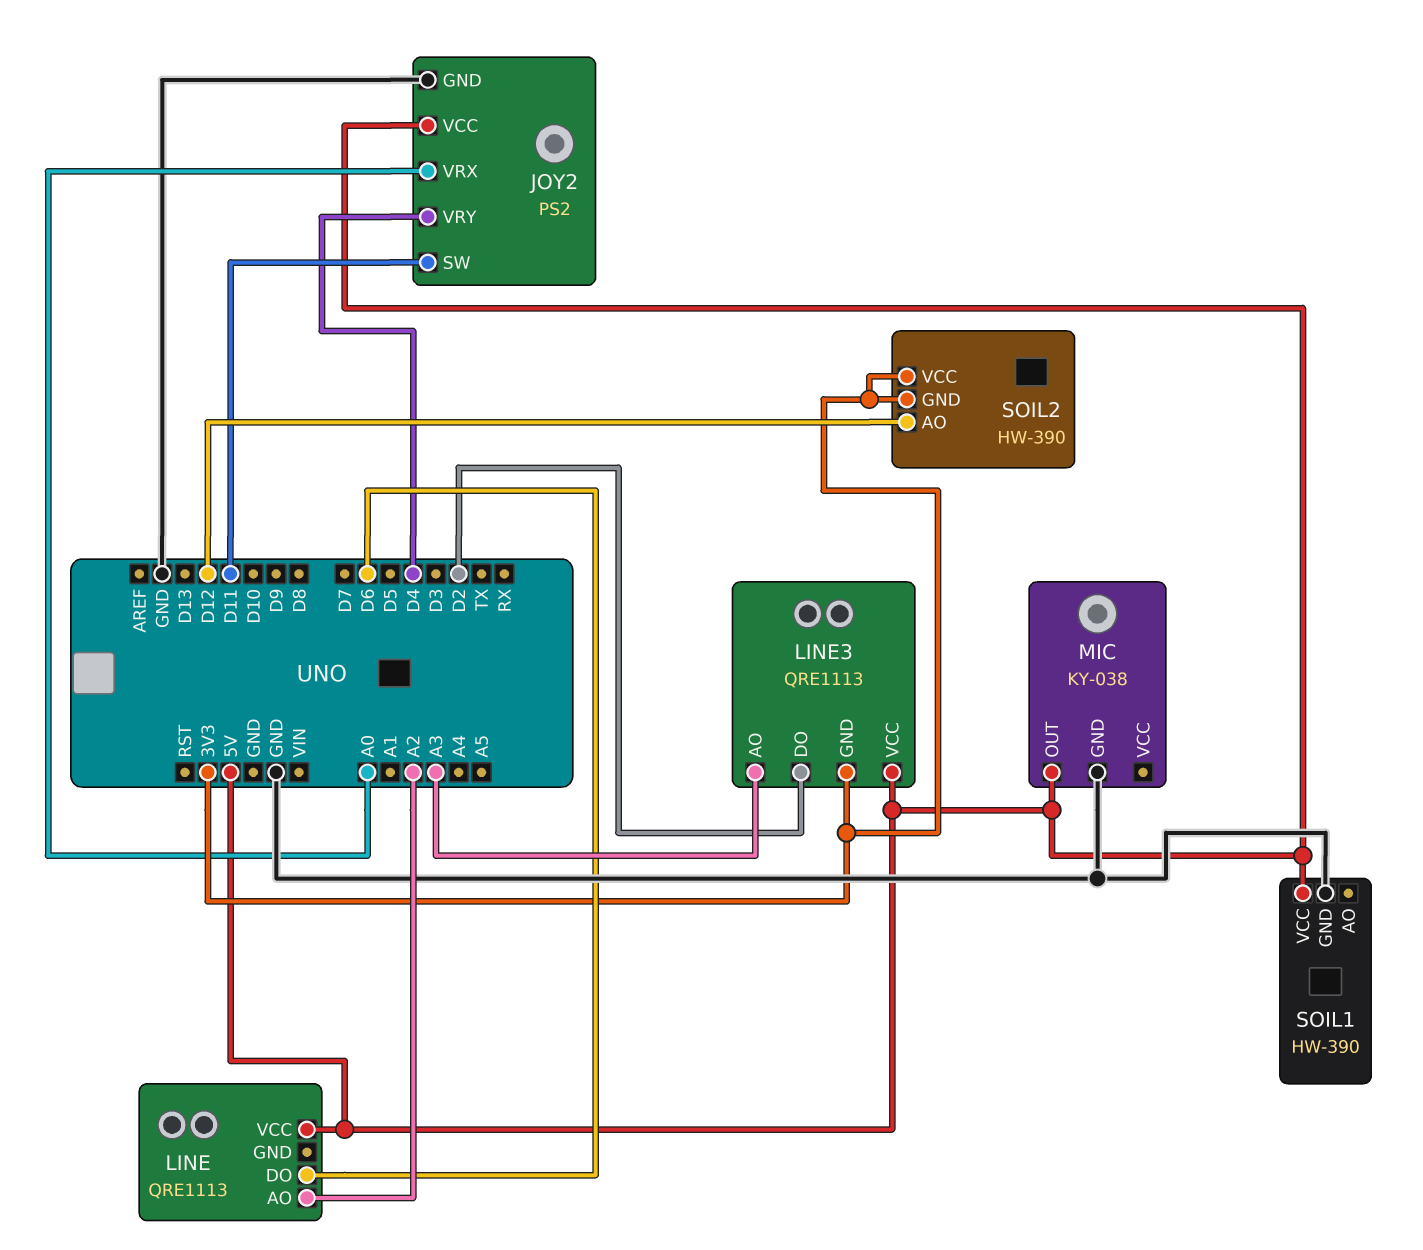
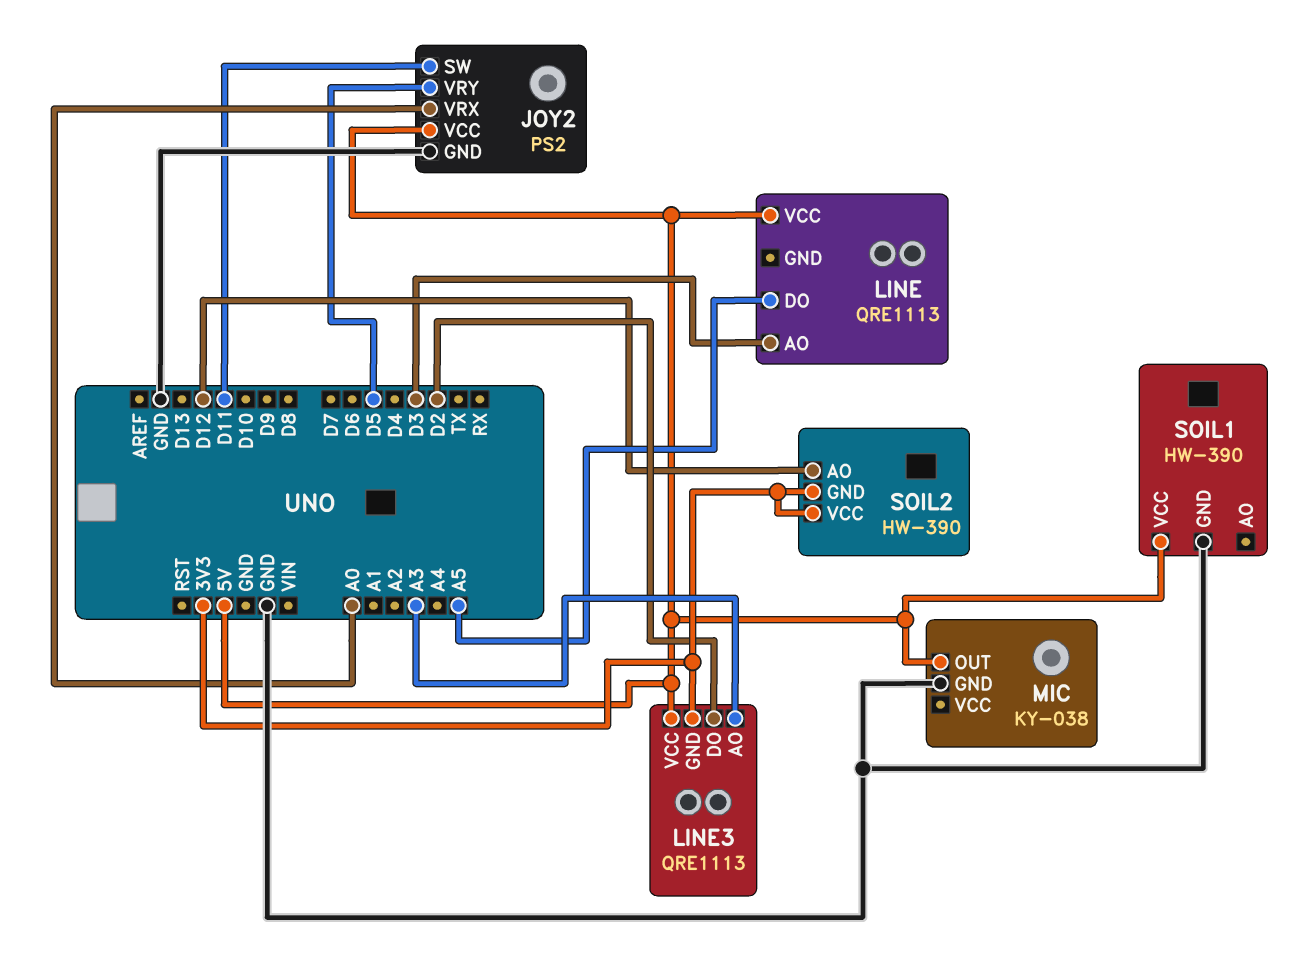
JOY2 pin VRY: D4 -> D5
LINE pin AO: A2 -> D3
LINE pin DO: D6 -> A5

